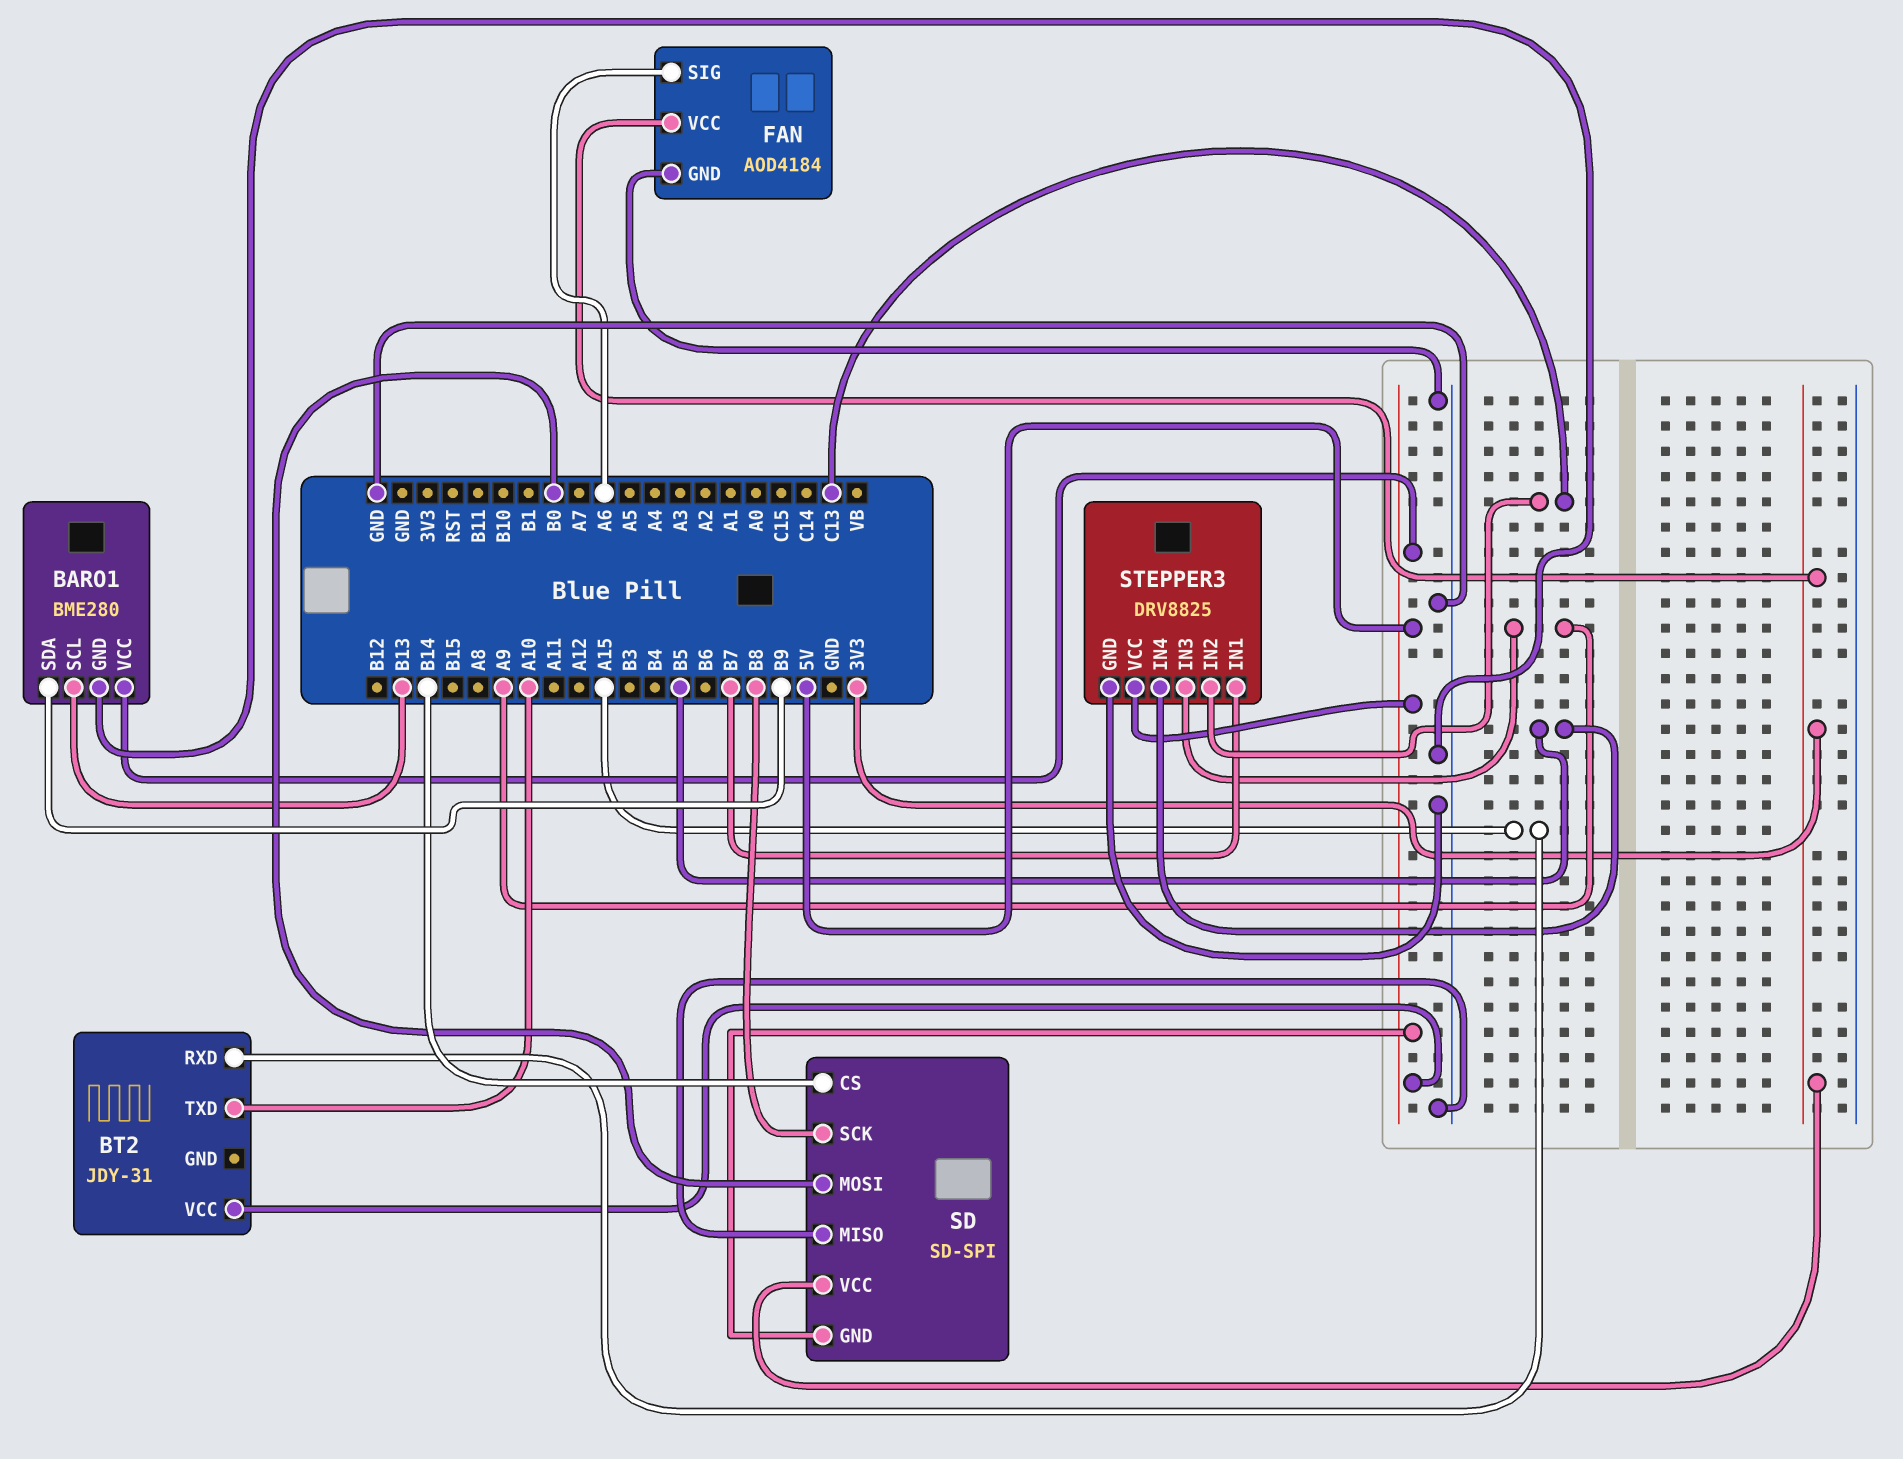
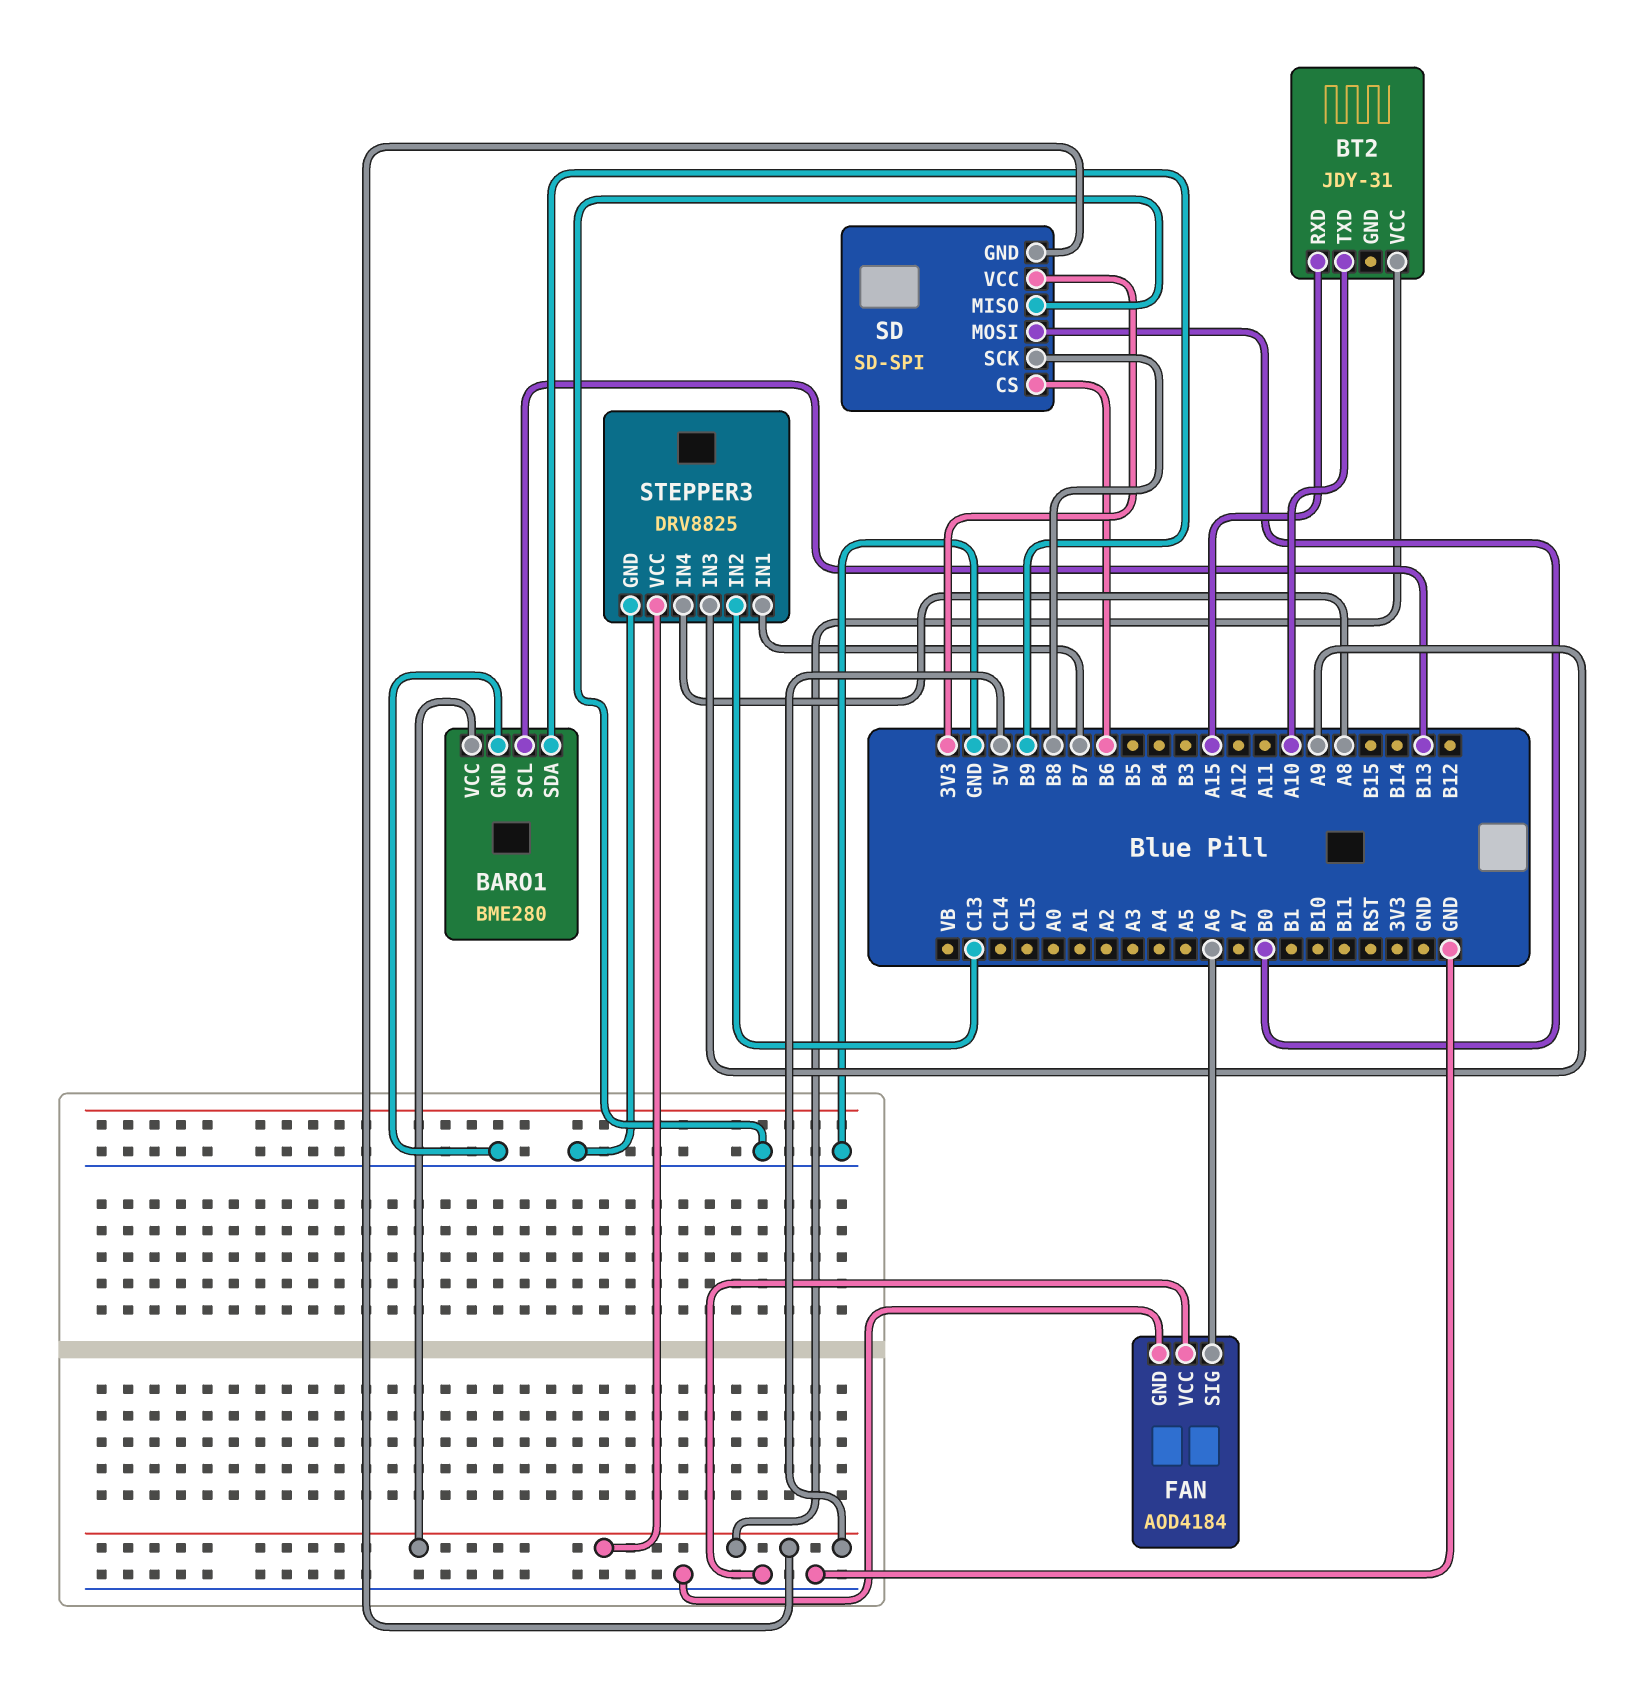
FAN pin VCC: 3V3 -> GND
SD pin CS: B14 -> B6
STEPPER3 pin IN4: B5 -> A8

